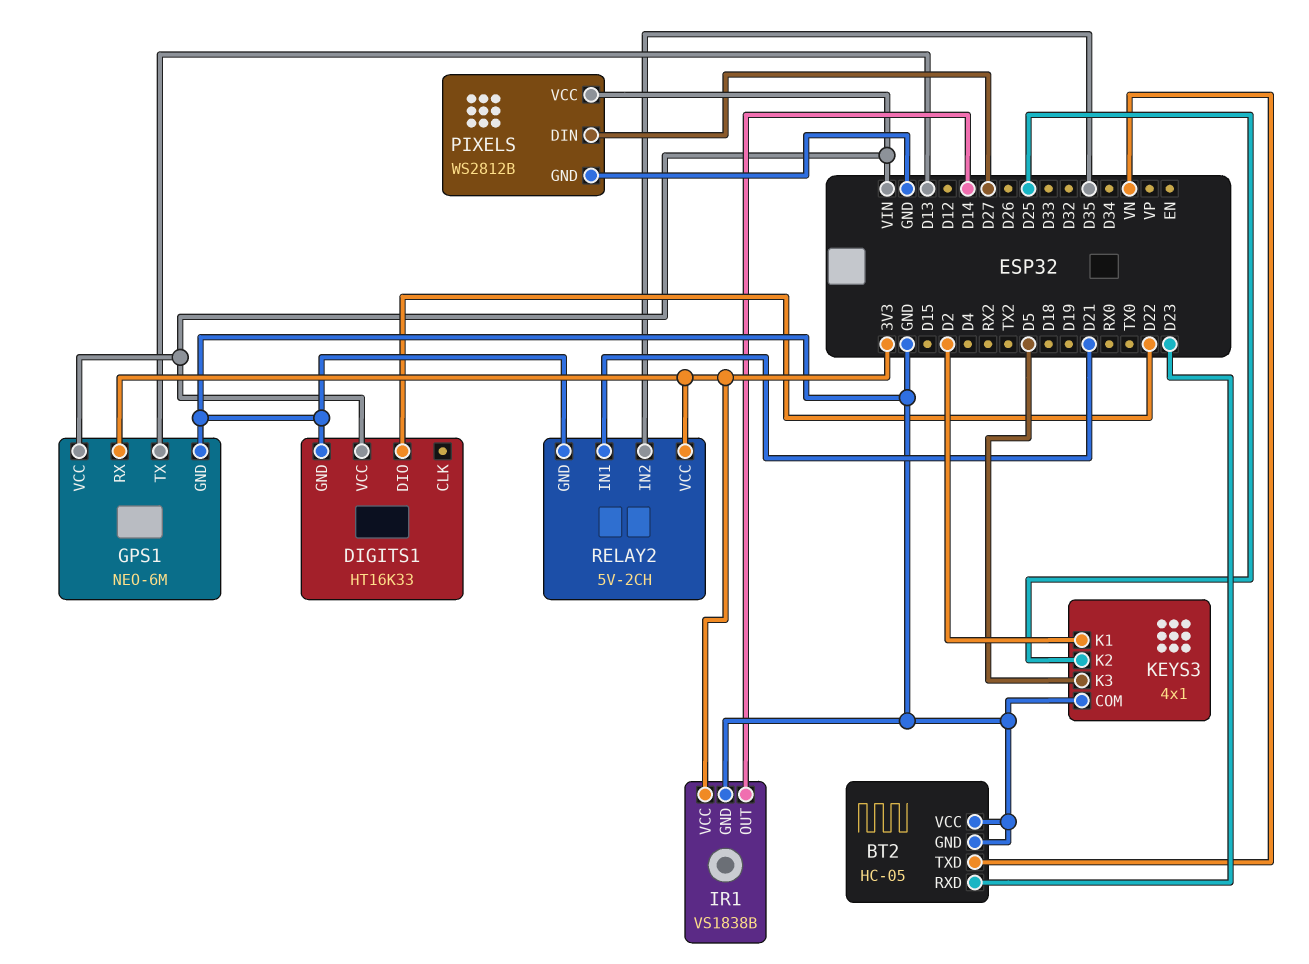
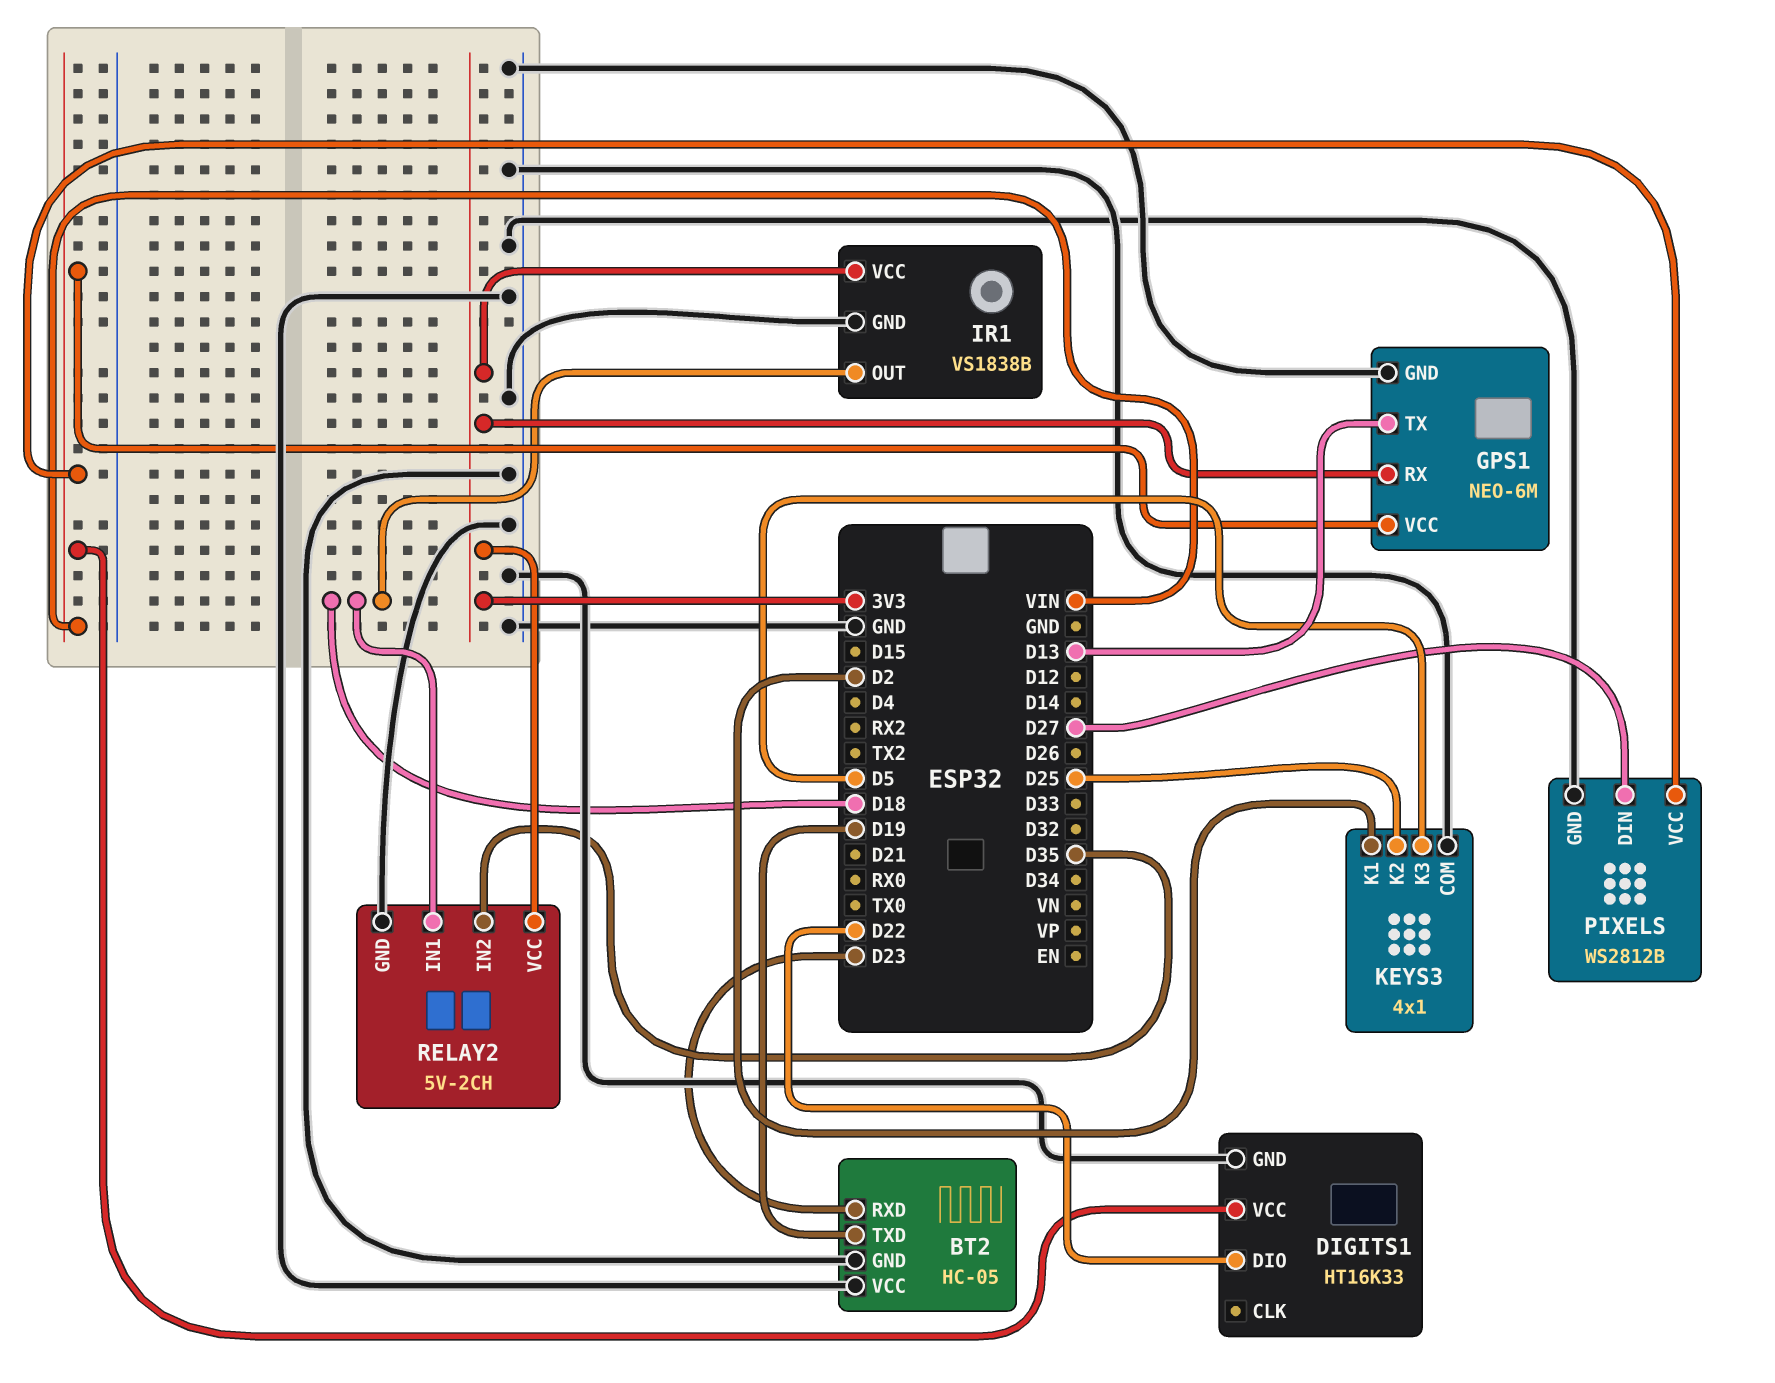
BT2 pin TXD: VN -> D19
IR1 pin OUT: D14 -> D18
RELAY2 pin IN1: D21 -> D18

